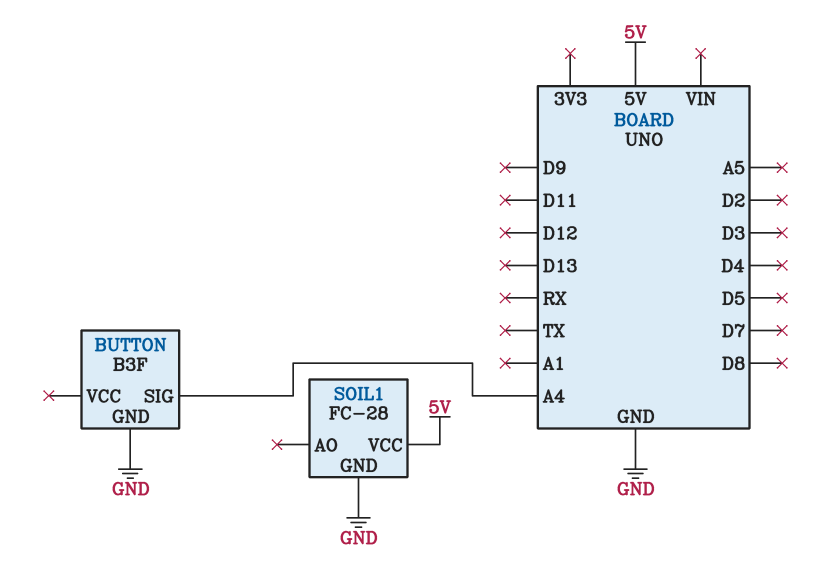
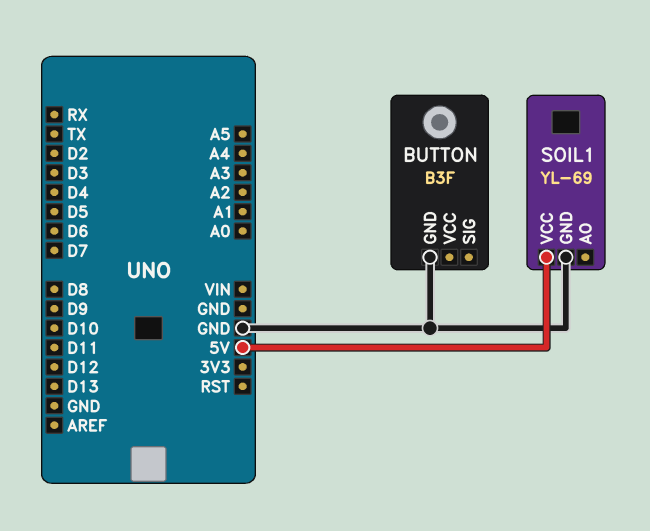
BUTTON pin SIG: A4 -> none
SOIL1: FC-28 -> YL-69

